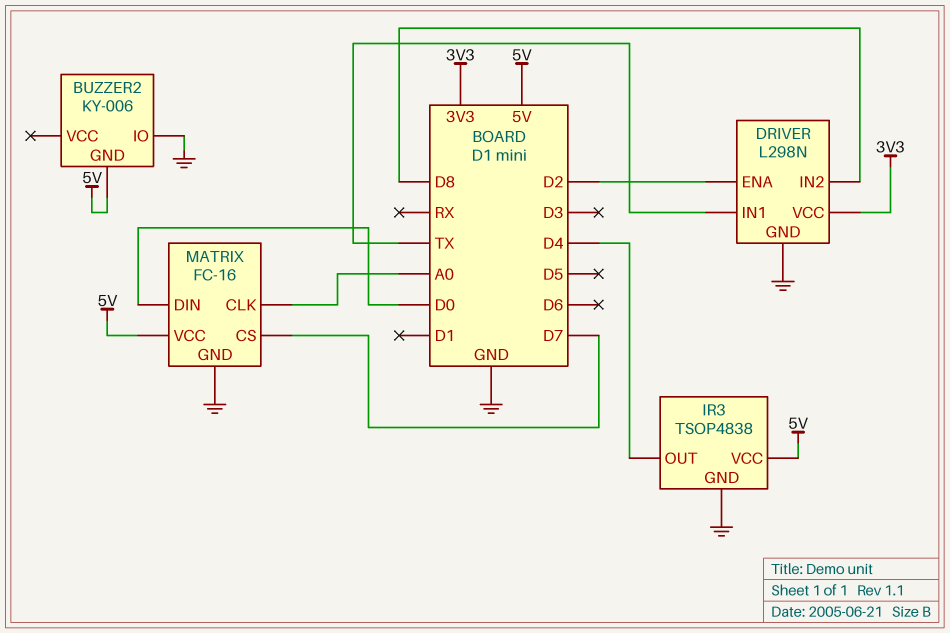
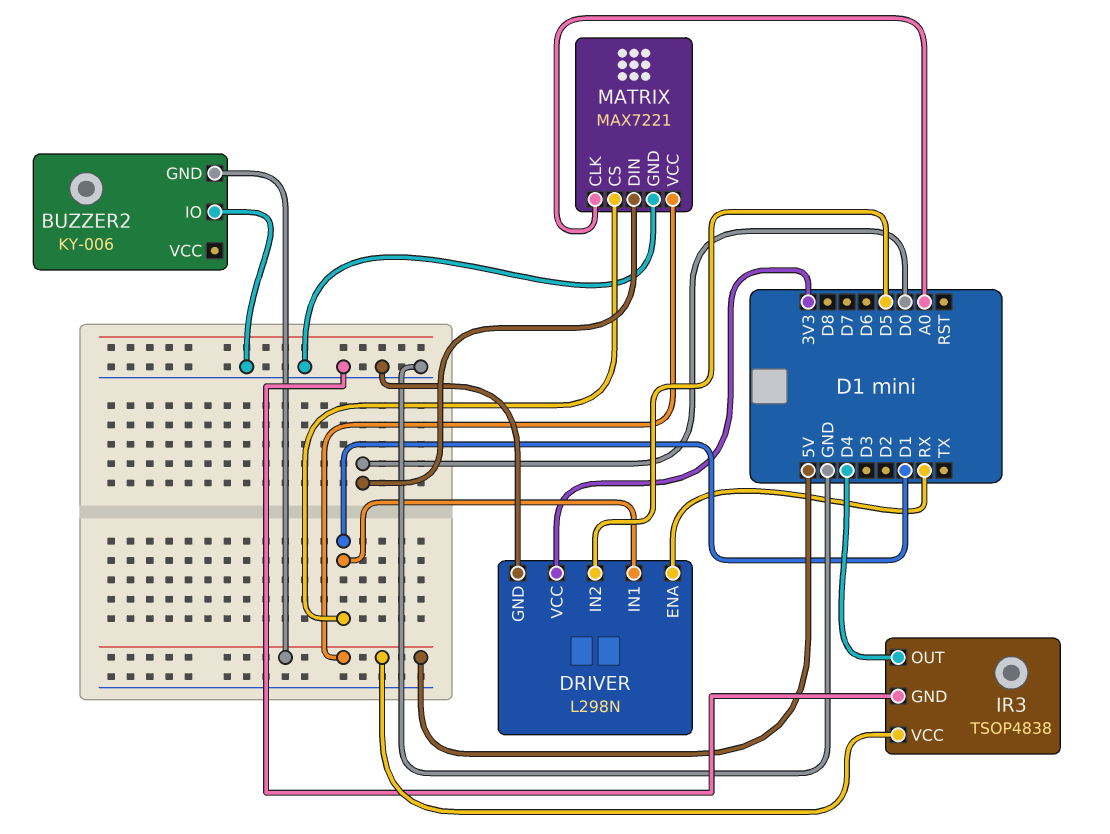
DRIVER pin ENA: D2 -> RX
DRIVER pin IN1: TX -> D1
DRIVER pin IN2: D8 -> D5
MATRIX: FC-16 -> MAX7221
MATRIX pin CS: D7 -> D1

